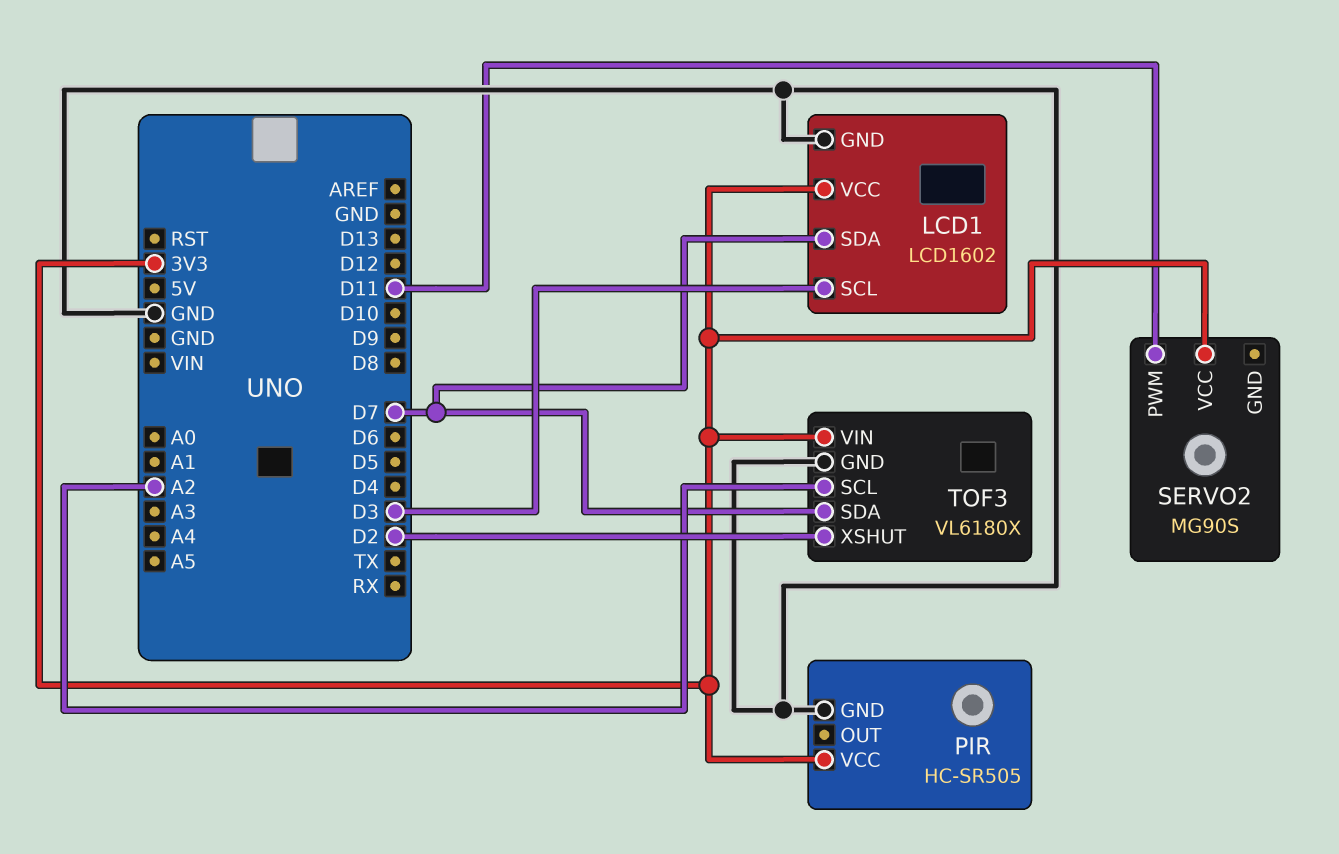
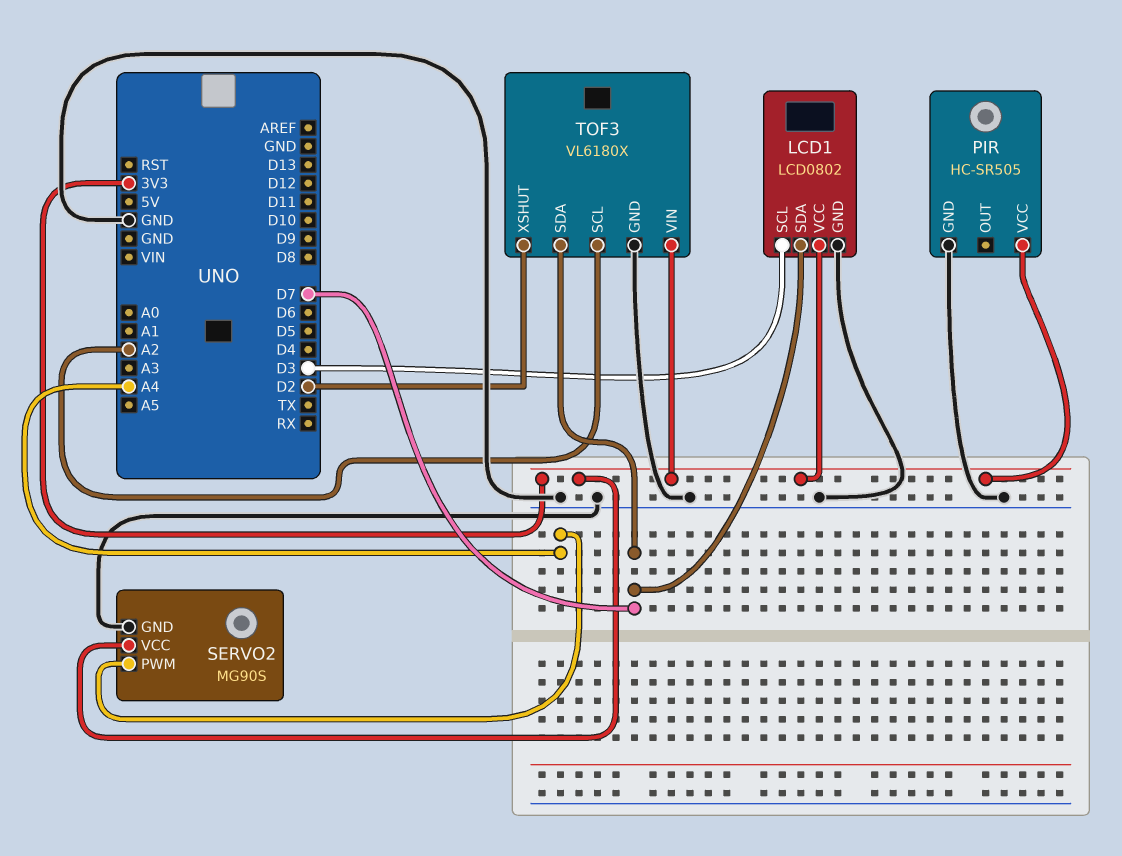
LCD1: LCD1602 -> LCD0802
SERVO2 pin GND: none -> GND
SERVO2 pin PWM: D11 -> A4

